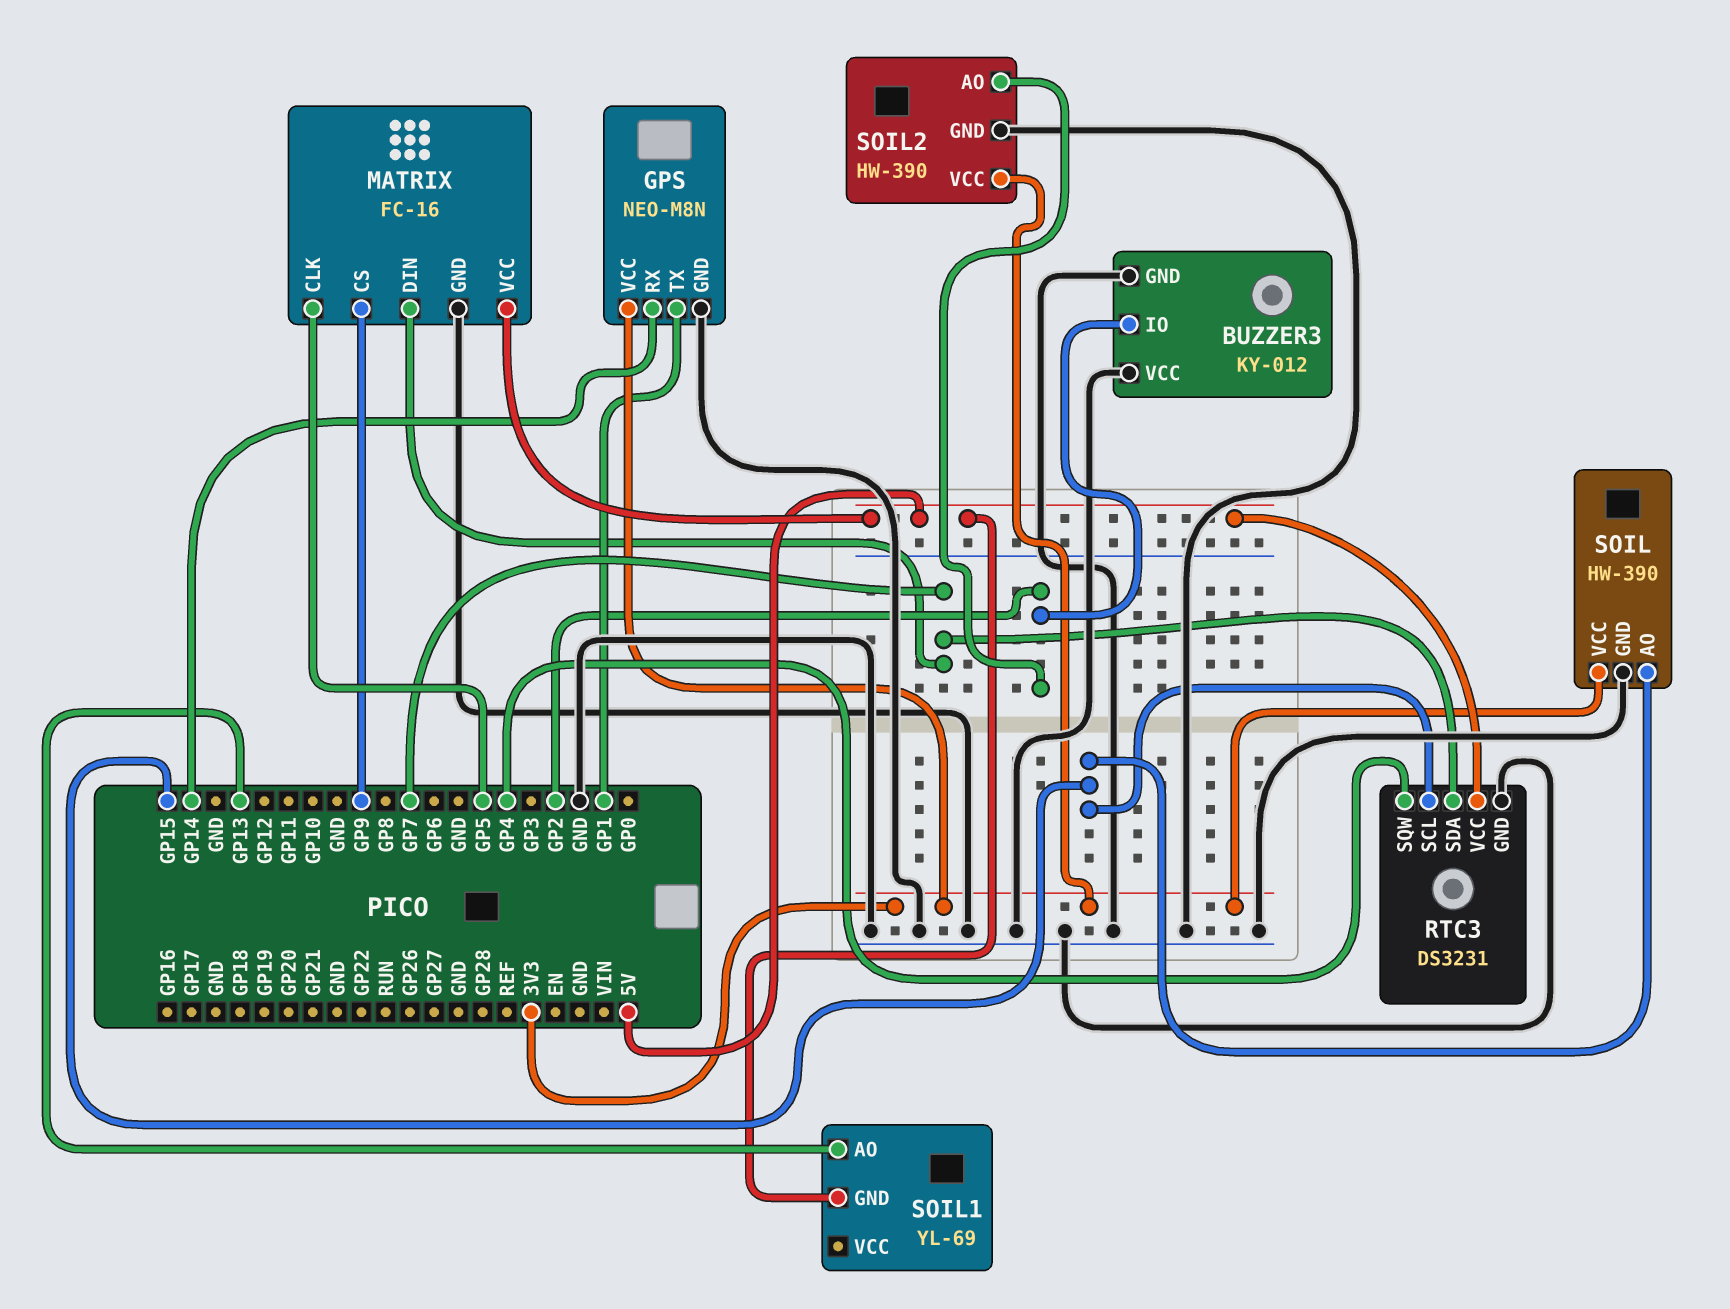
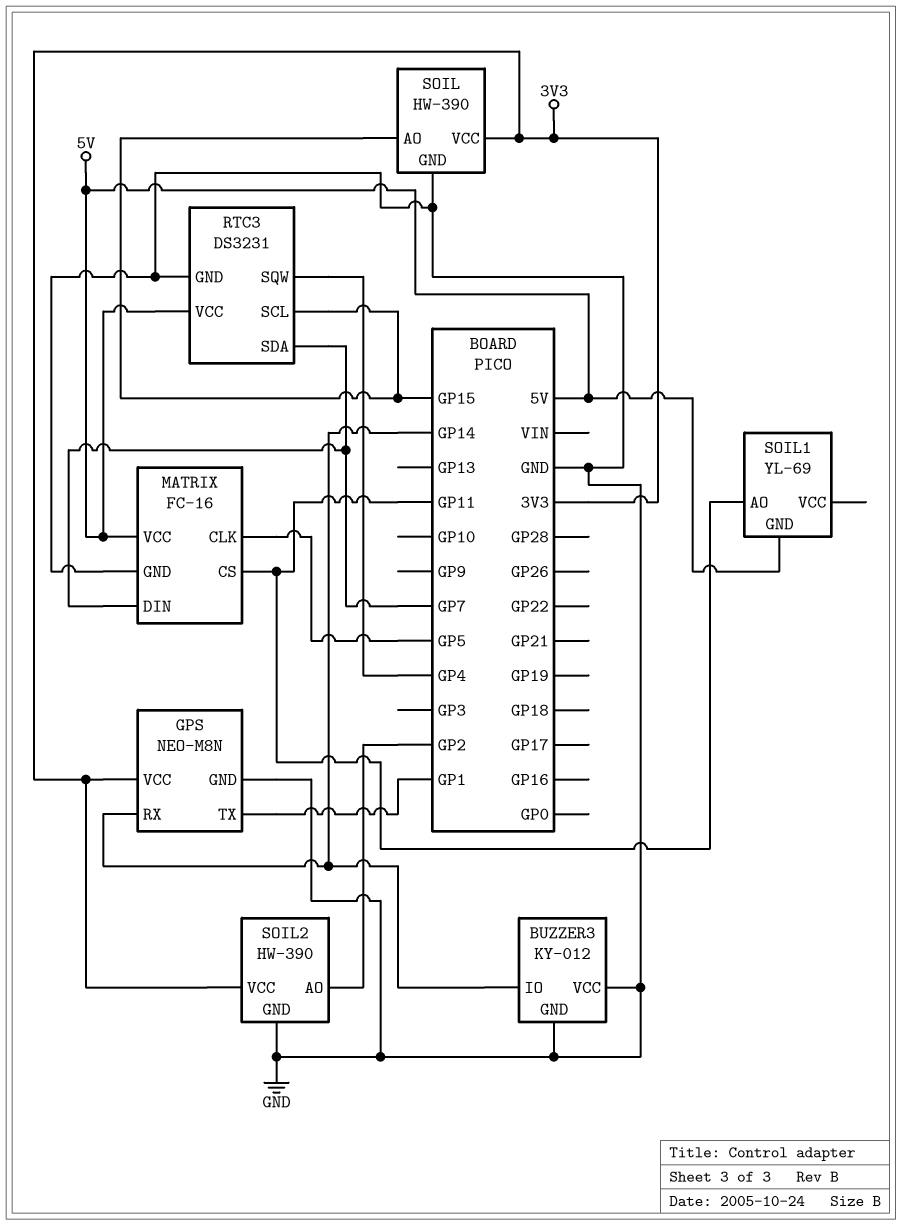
BUZZER3 pin IO: GP2 -> GP14
MATRIX pin CS: GP9 -> GP11
SOIL1 pin AO: GP13 -> GP11

